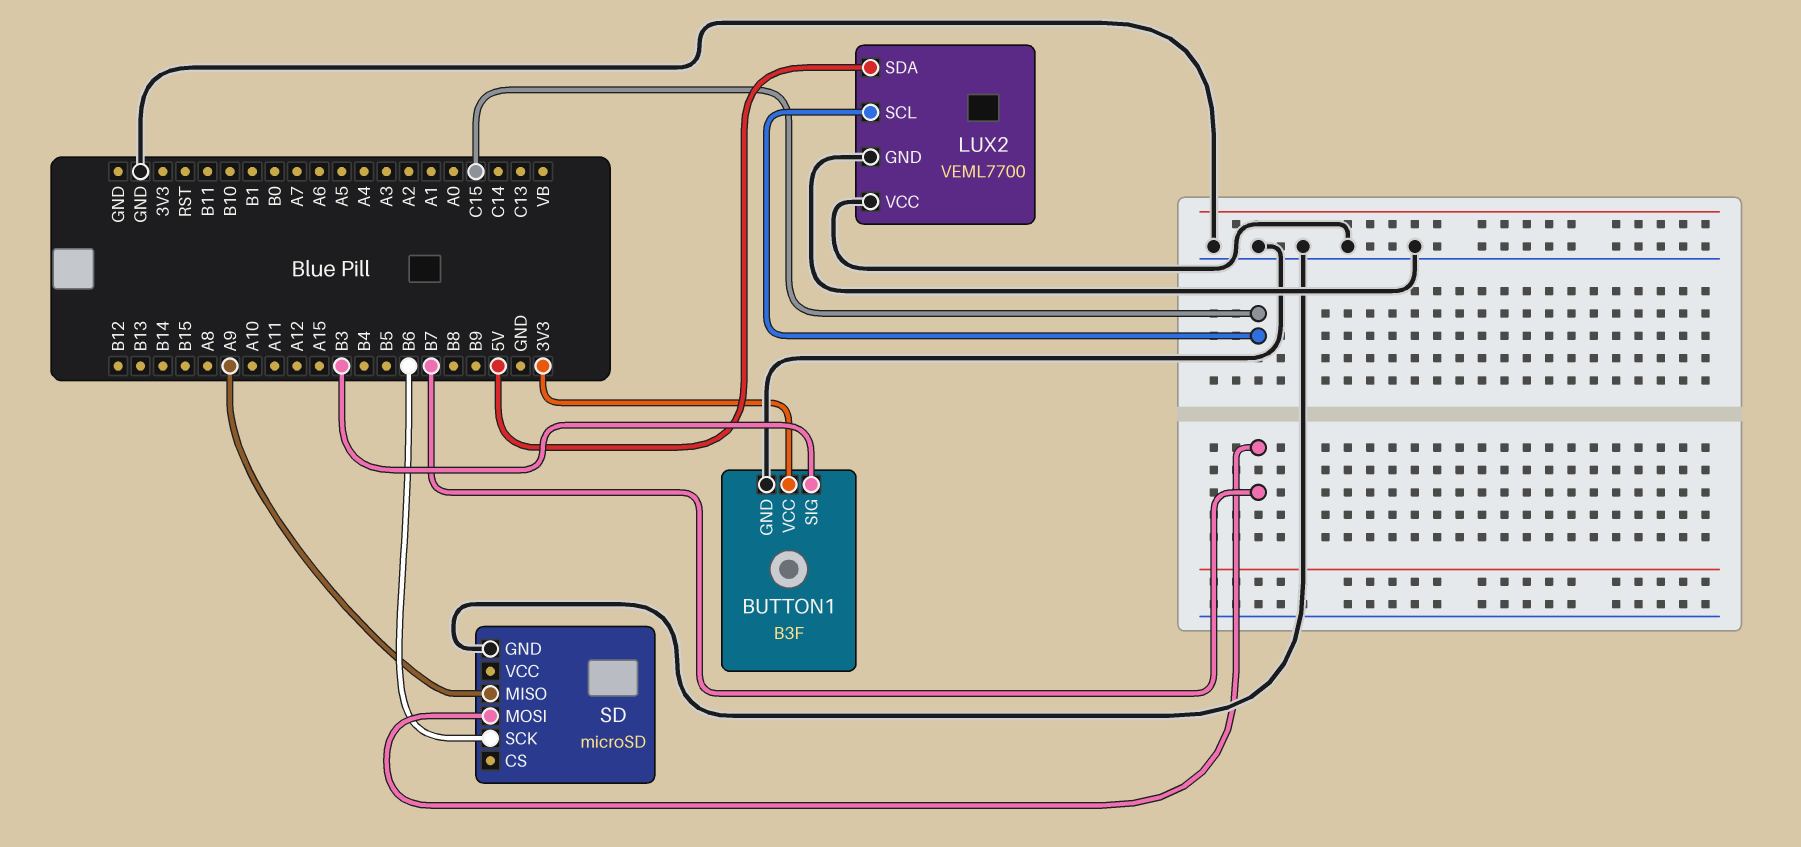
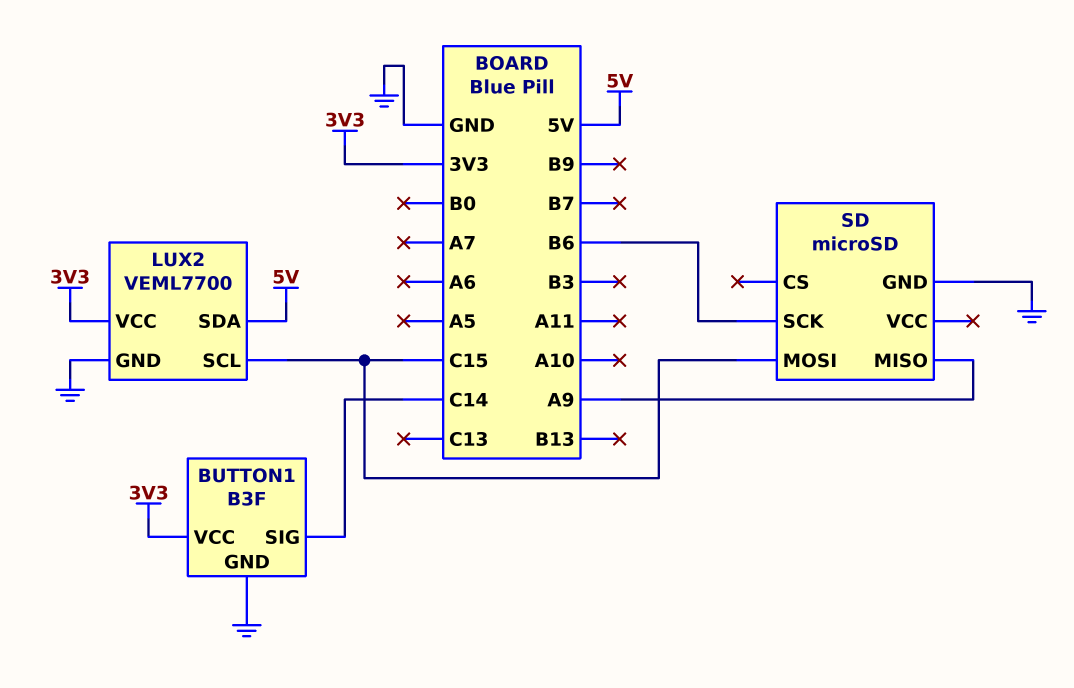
BUTTON1 pin SIG: B3 -> C14
LUX2 pin VCC: GND -> 3V3
SD pin MOSI: B7 -> C15

